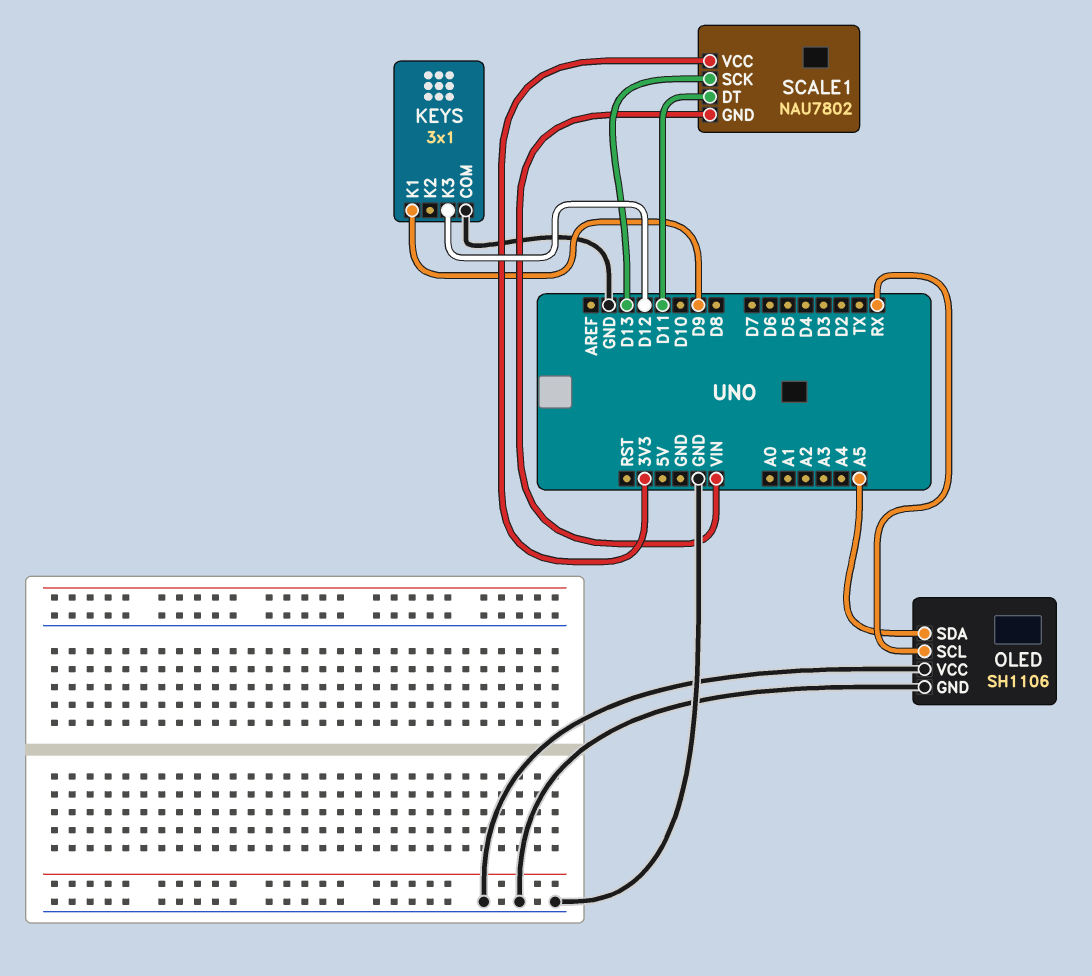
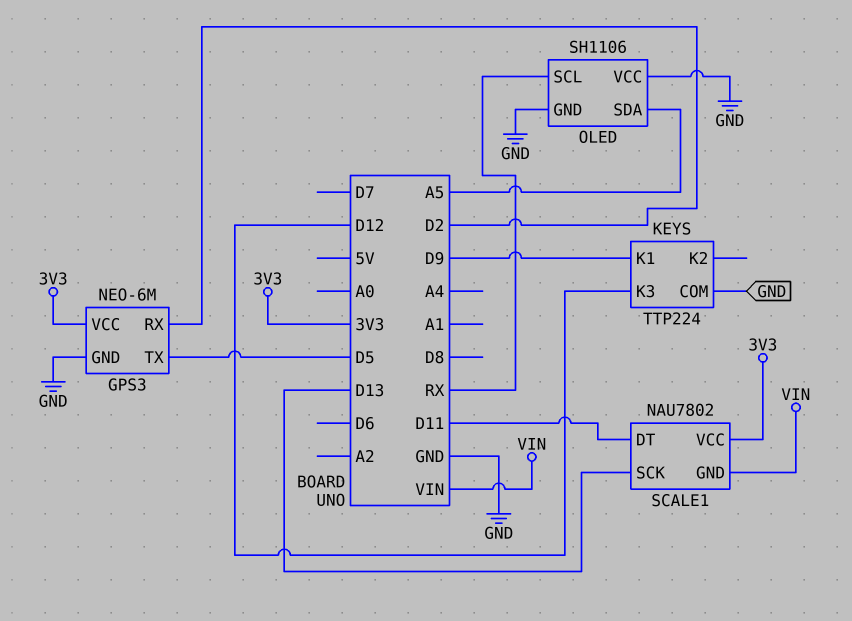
GPS3: none -> NEO-6M
GPS3 pin GND: none -> GND
GPS3 pin RX: none -> D2
GPS3 pin TX: none -> D5
GPS3 pin VCC: none -> 3V3
KEYS: 3x1 -> TTP224

